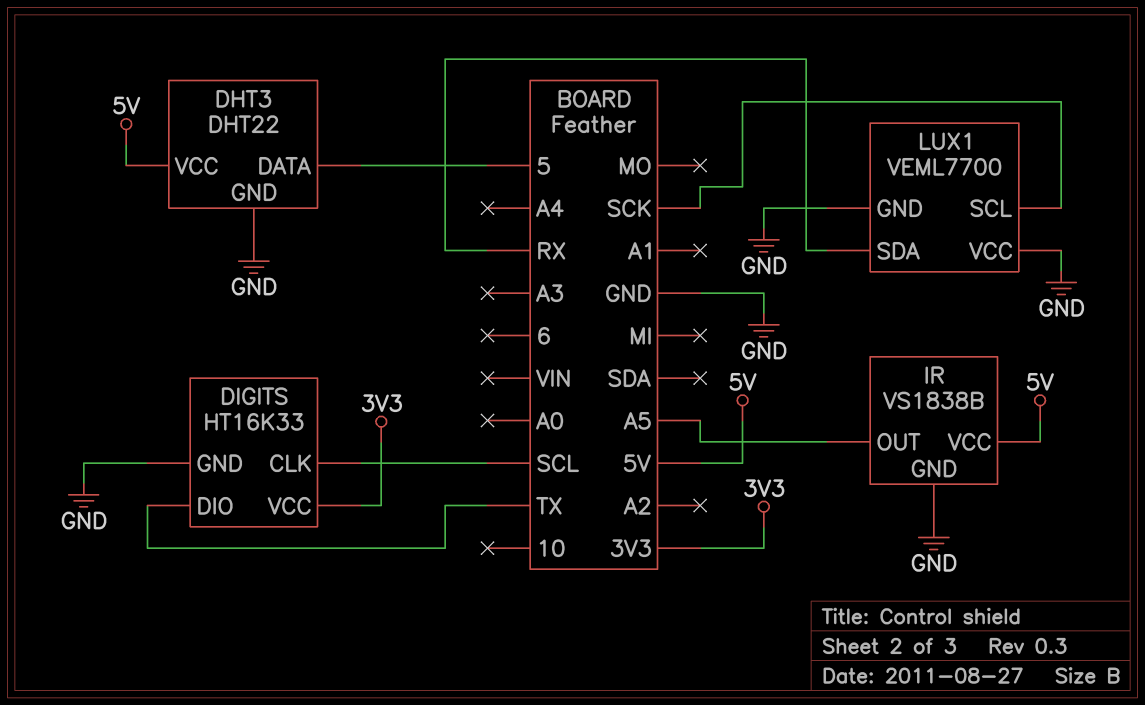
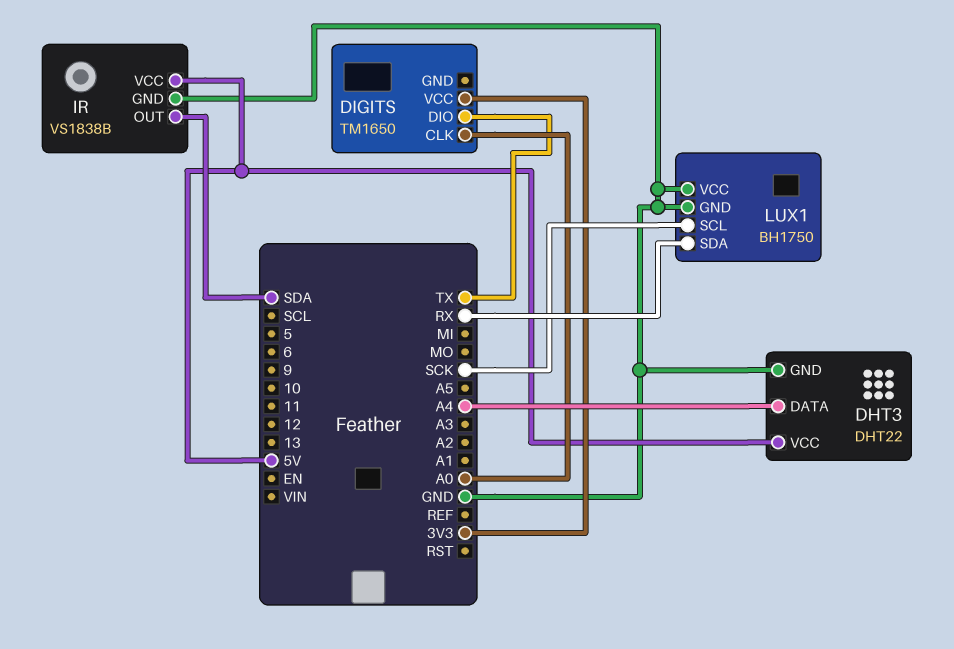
DHT3 pin DATA: 5 -> A4
DIGITS: HT16K33 -> TM1650
DIGITS pin CLK: SCL -> A0
DIGITS pin GND: GND -> none
IR pin OUT: A5 -> SDA
LUX1: VEML7700 -> BH1750

